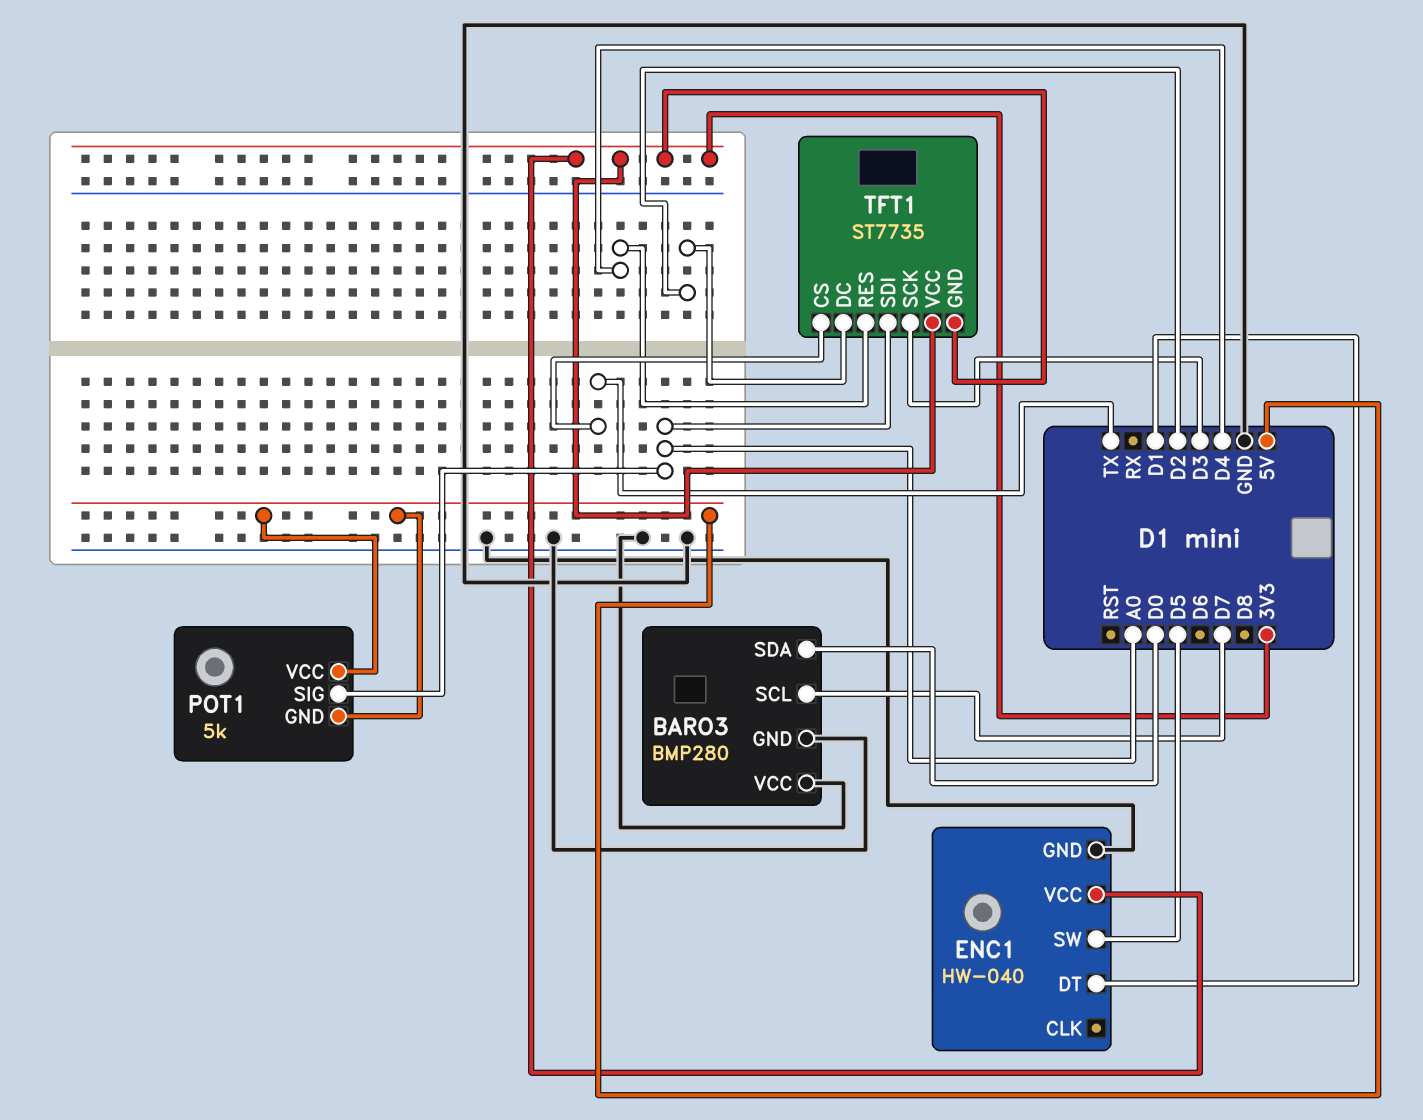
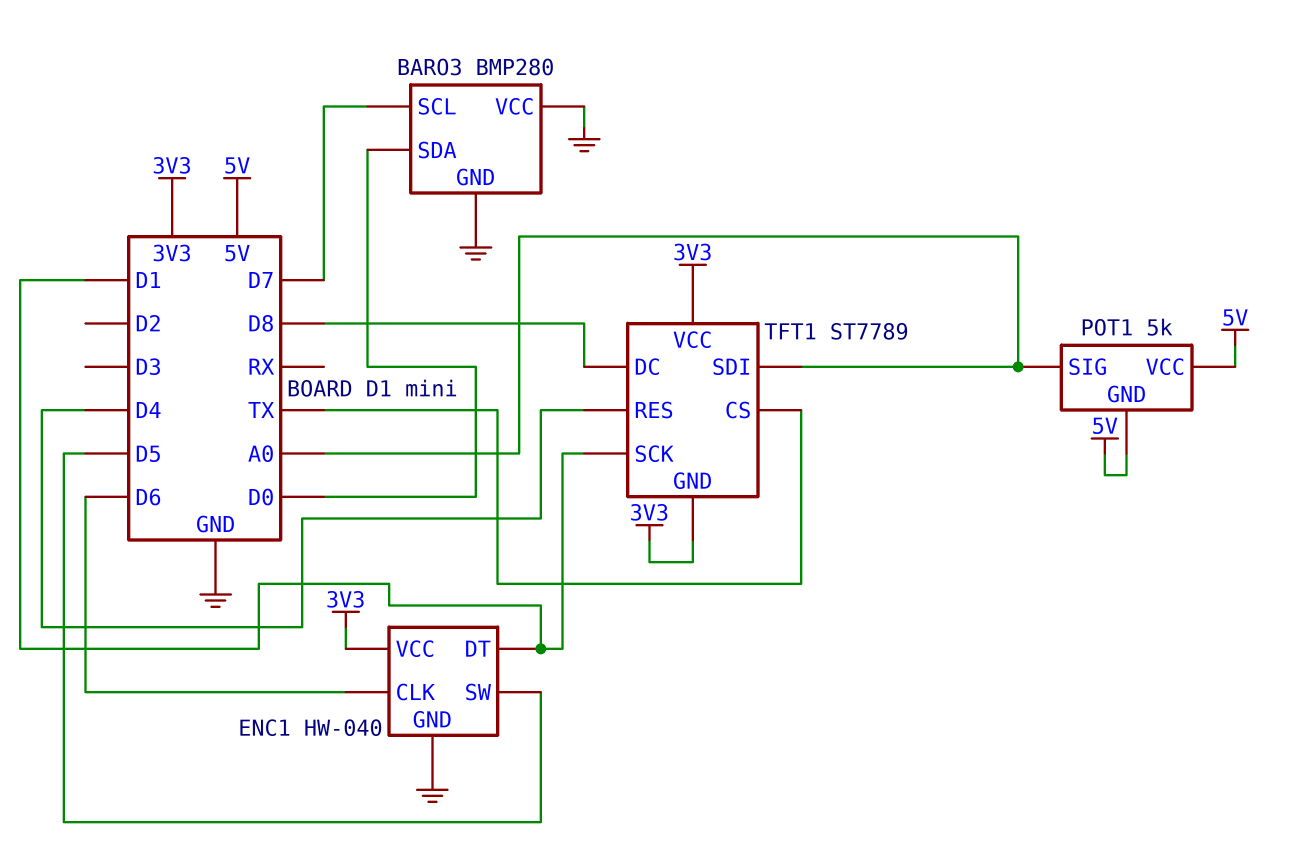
ENC1 pin CLK: none -> D6
TFT1: ST7735 -> ST7789
TFT1 pin DC: D2 -> D8
TFT1 pin SCK: D3 -> D1

